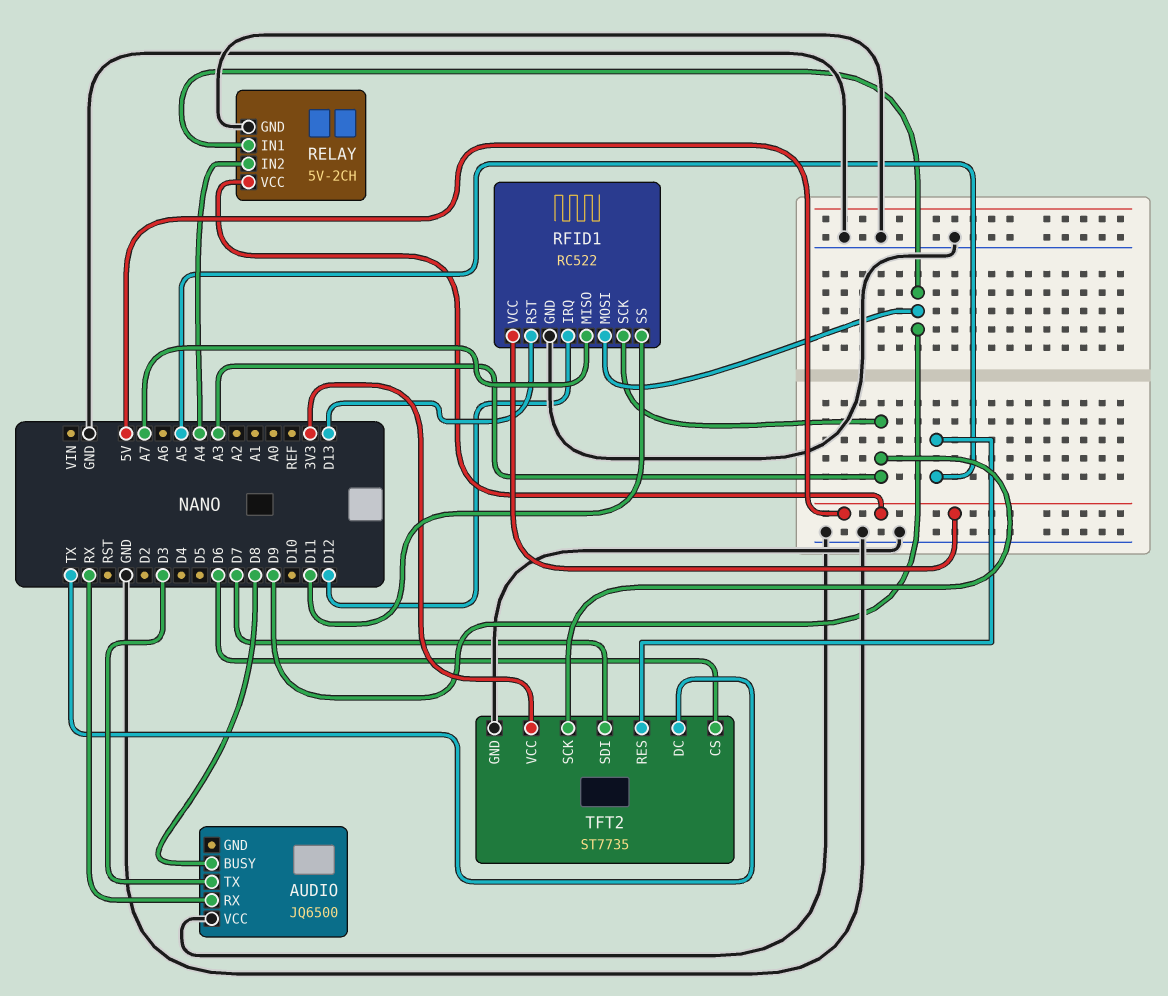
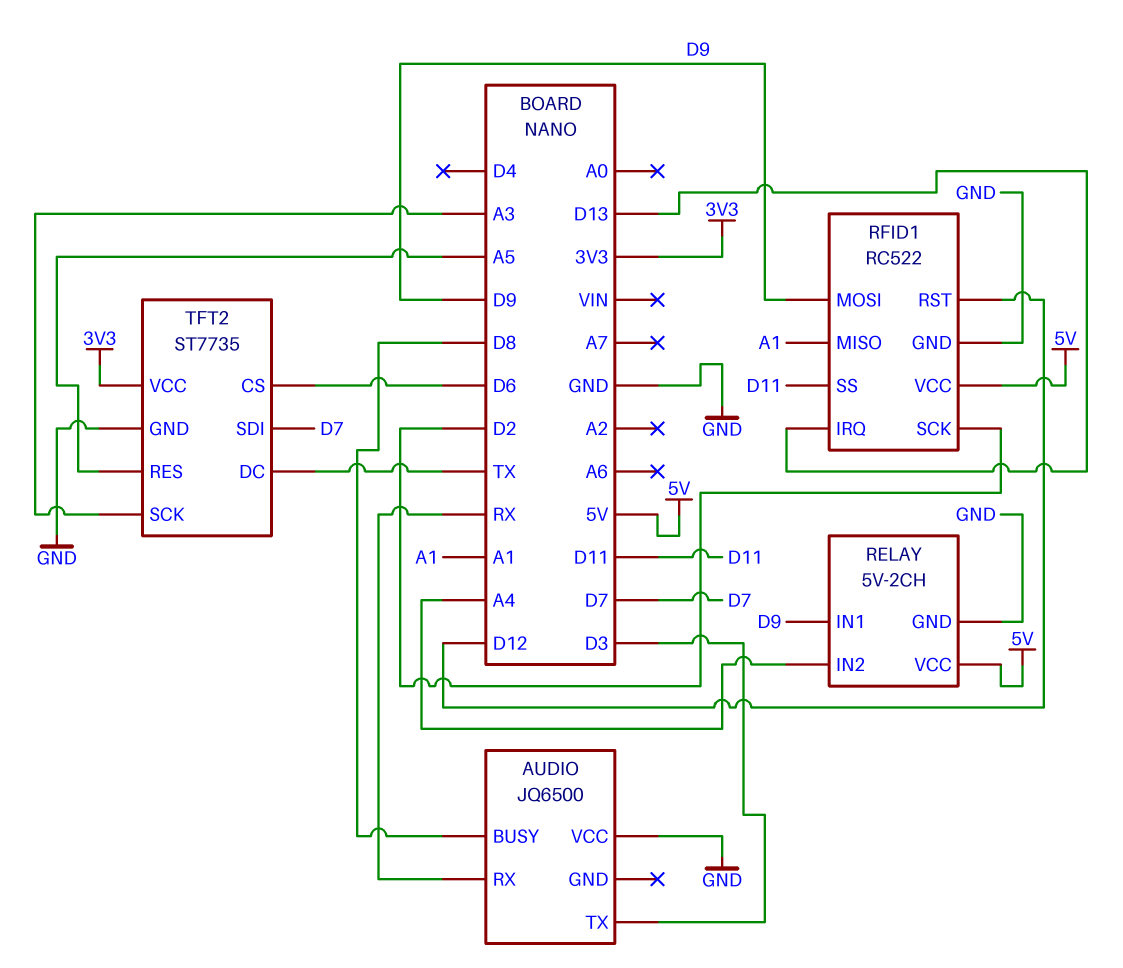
RFID1 pin IRQ: D12 -> D13
RFID1 pin MISO: A7 -> A1
RFID1 pin RST: D13 -> D12
RFID1 pin SCK: A3 -> D2

